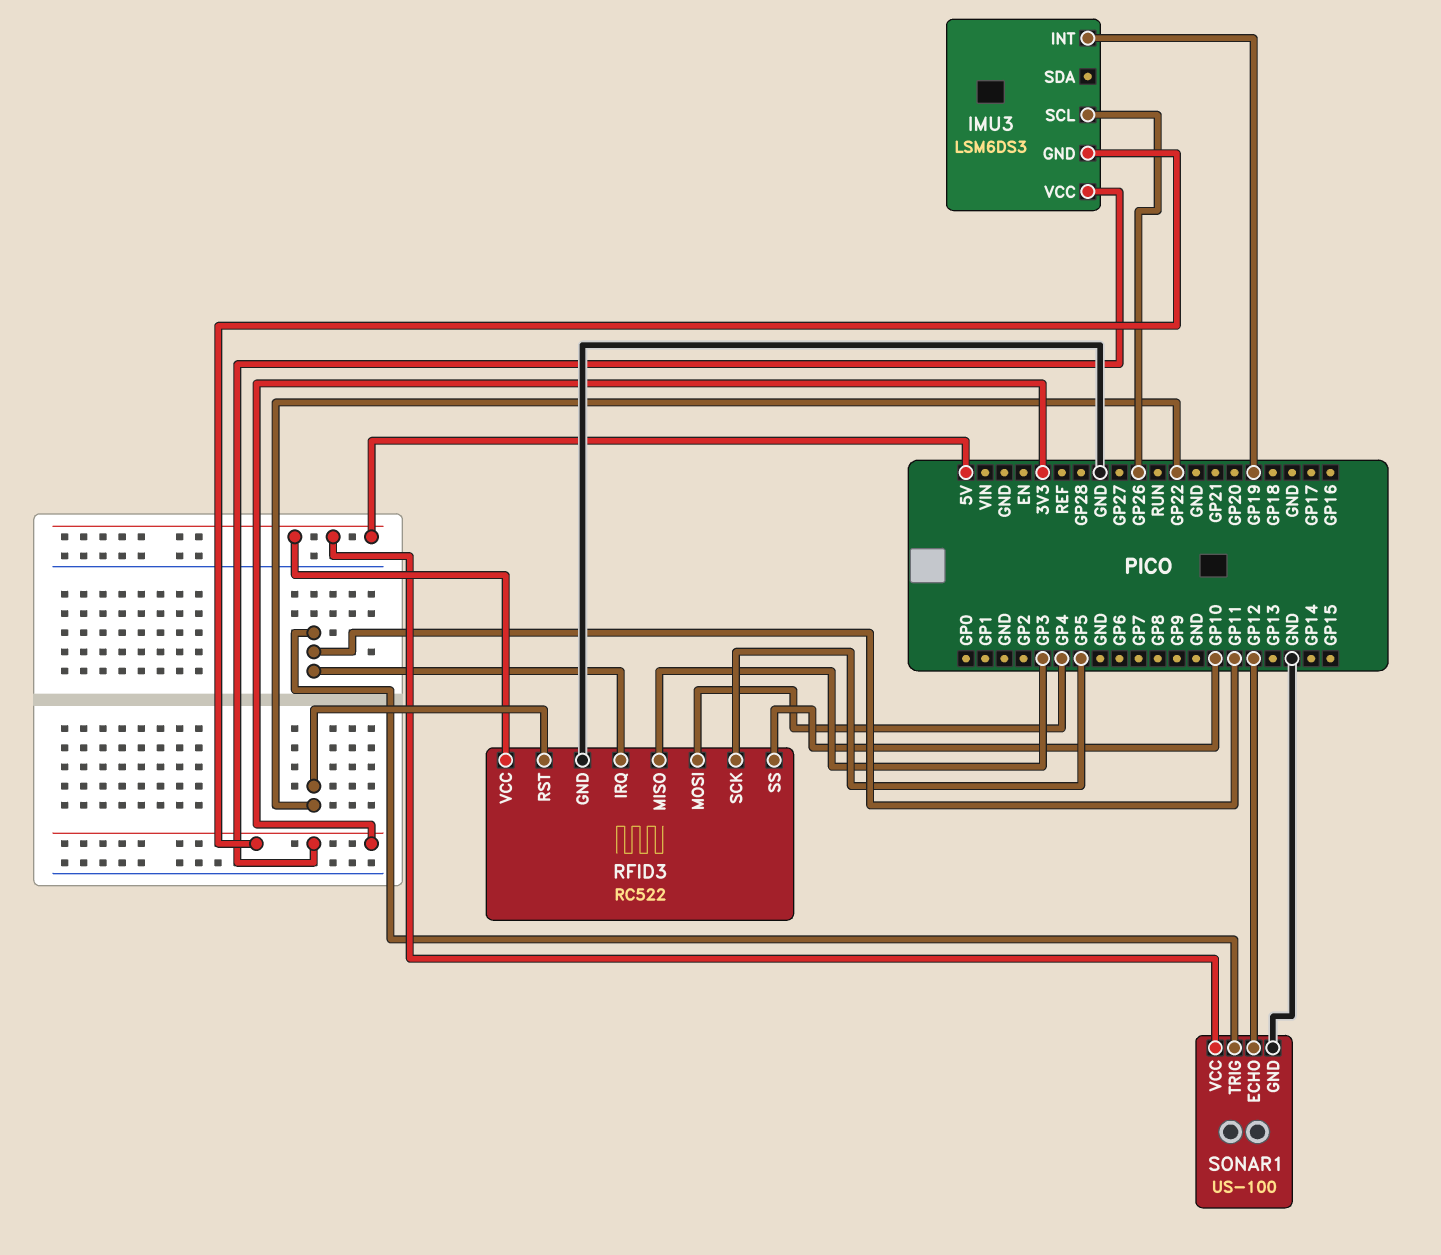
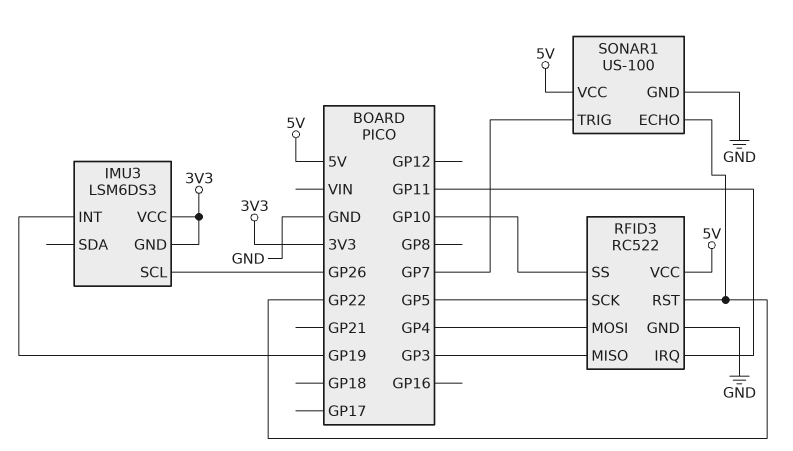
SONAR1 pin ECHO: GP12 -> GP22
SONAR1 pin TRIG: GP11 -> GP7

